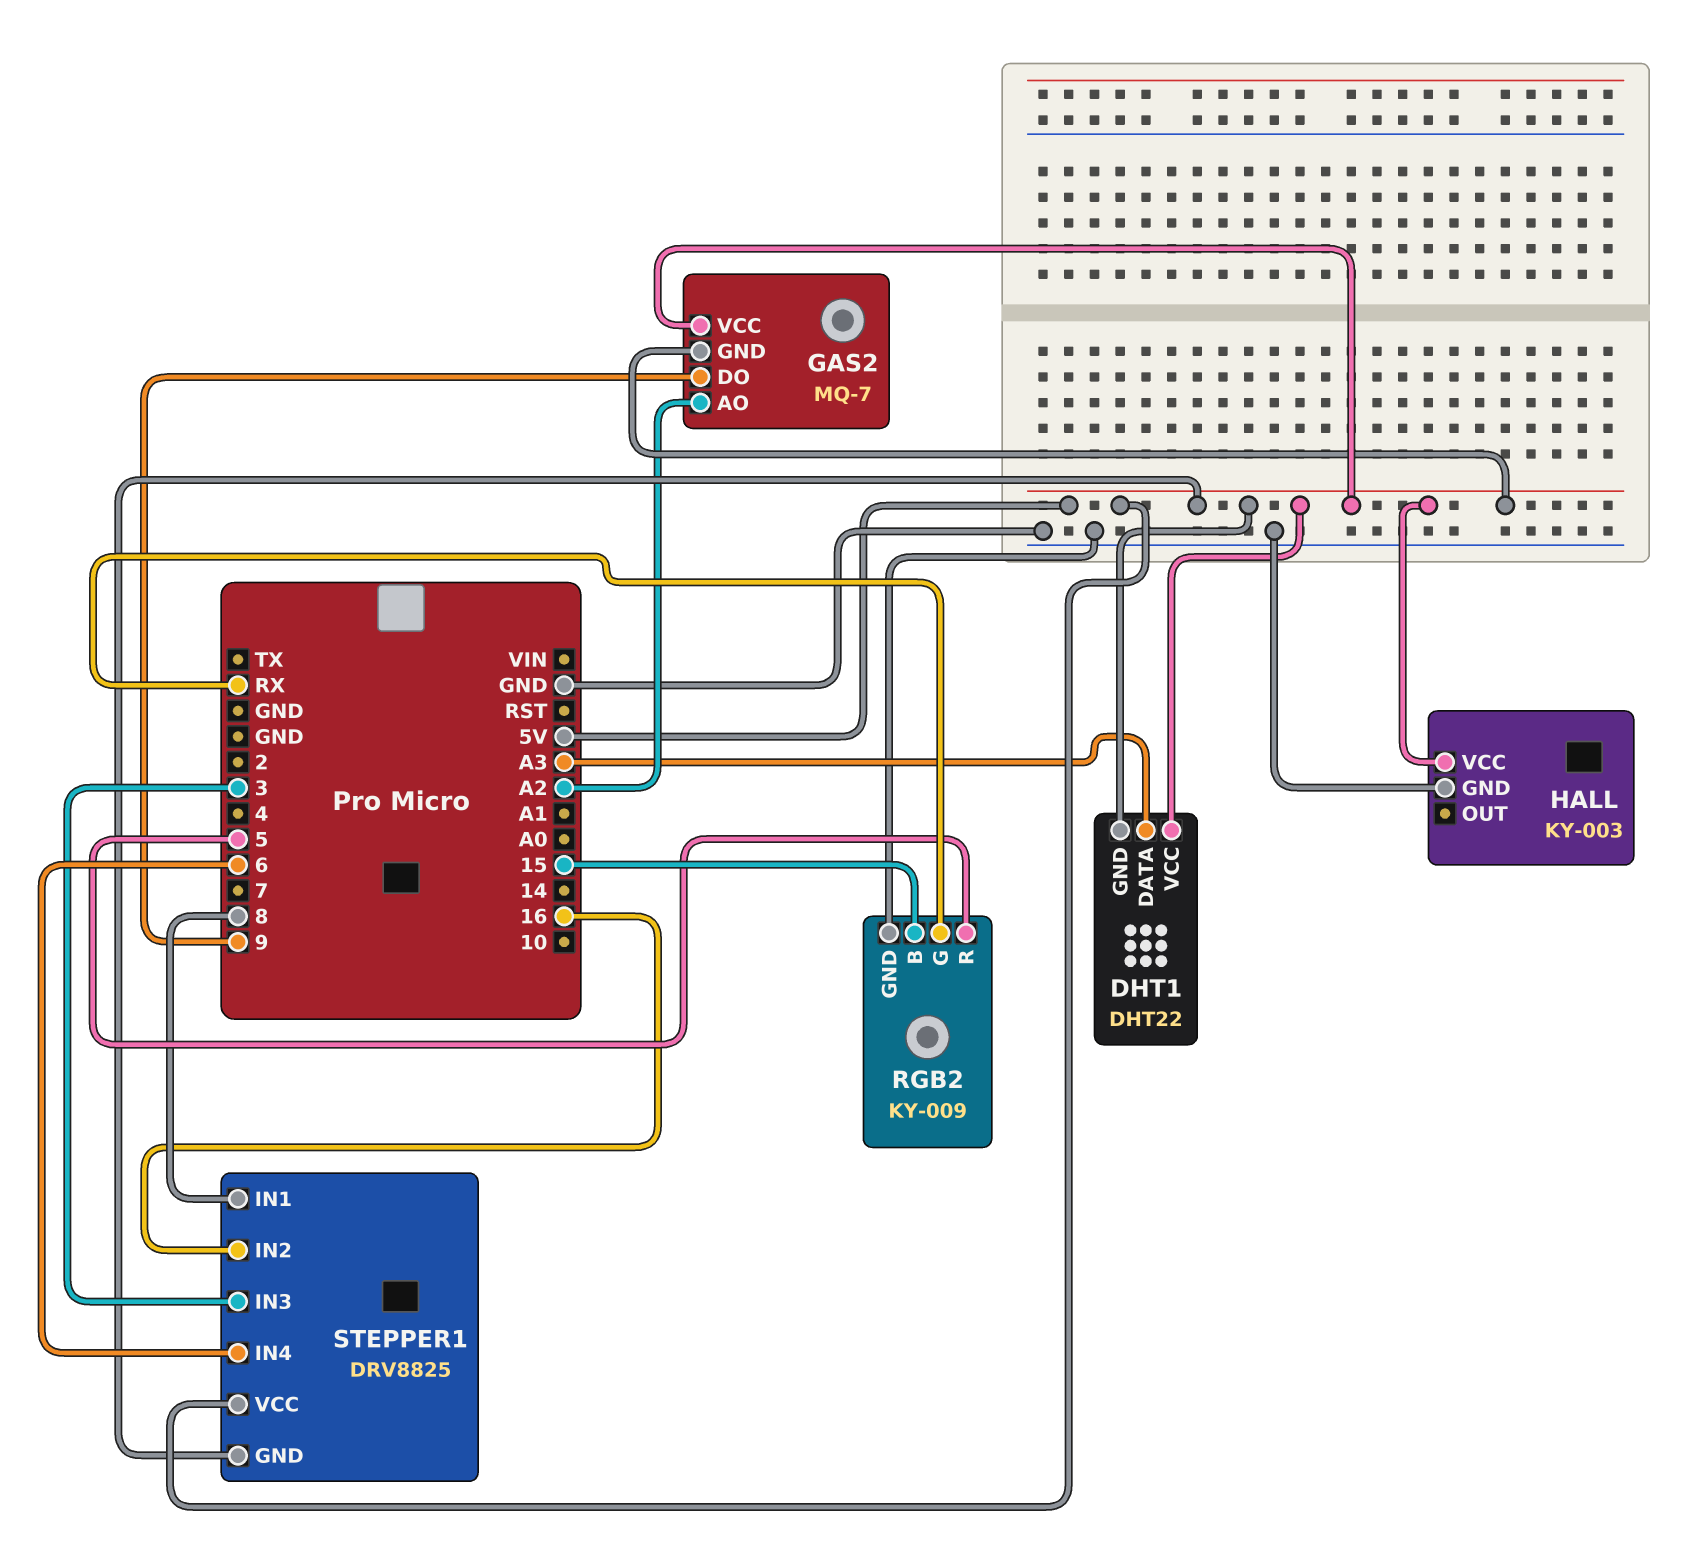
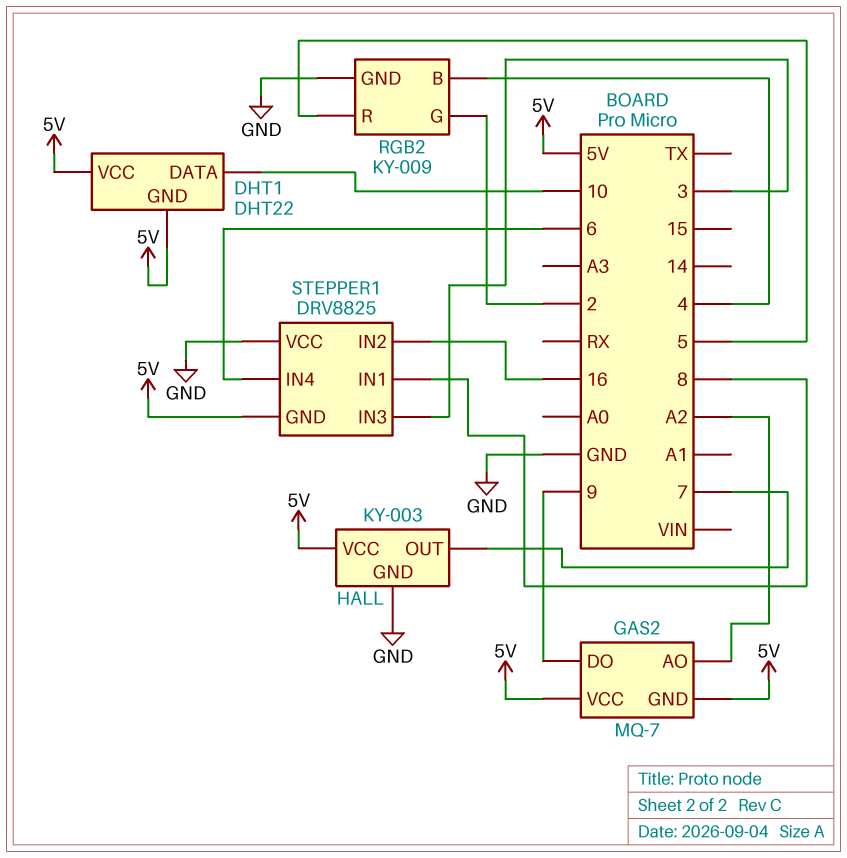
DHT1 pin DATA: A3 -> 10
HALL pin OUT: none -> 7
RGB2 pin B: 15 -> 4
RGB2 pin G: RX -> 2
STEPPER1 pin VCC: 5V -> GND

